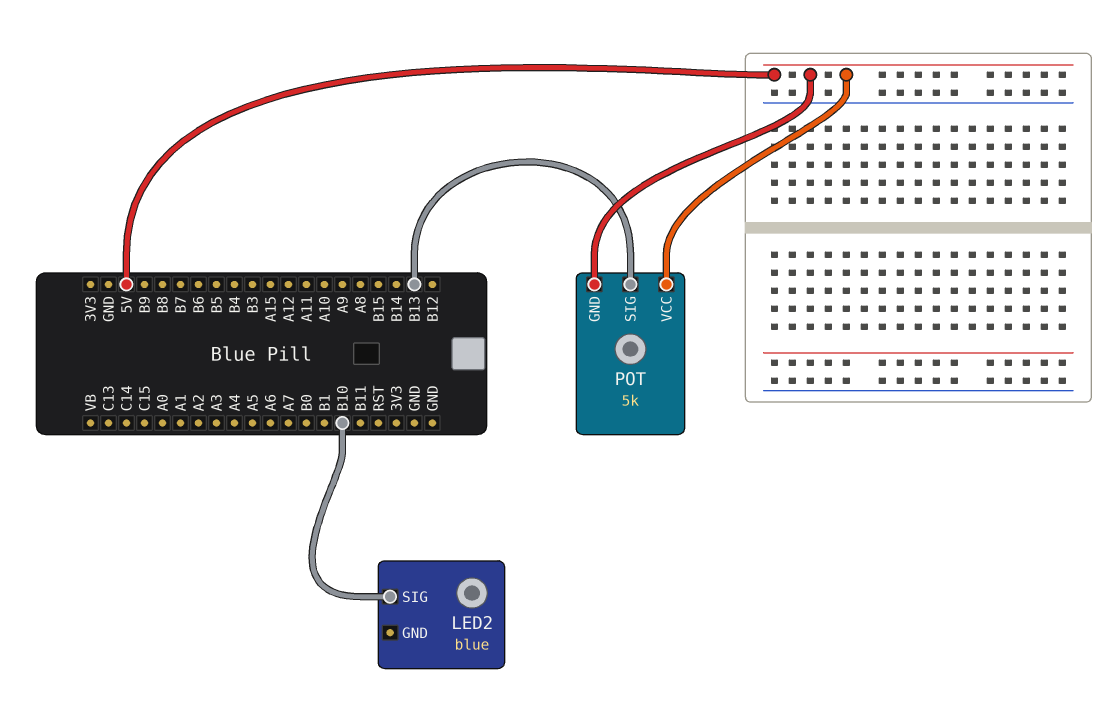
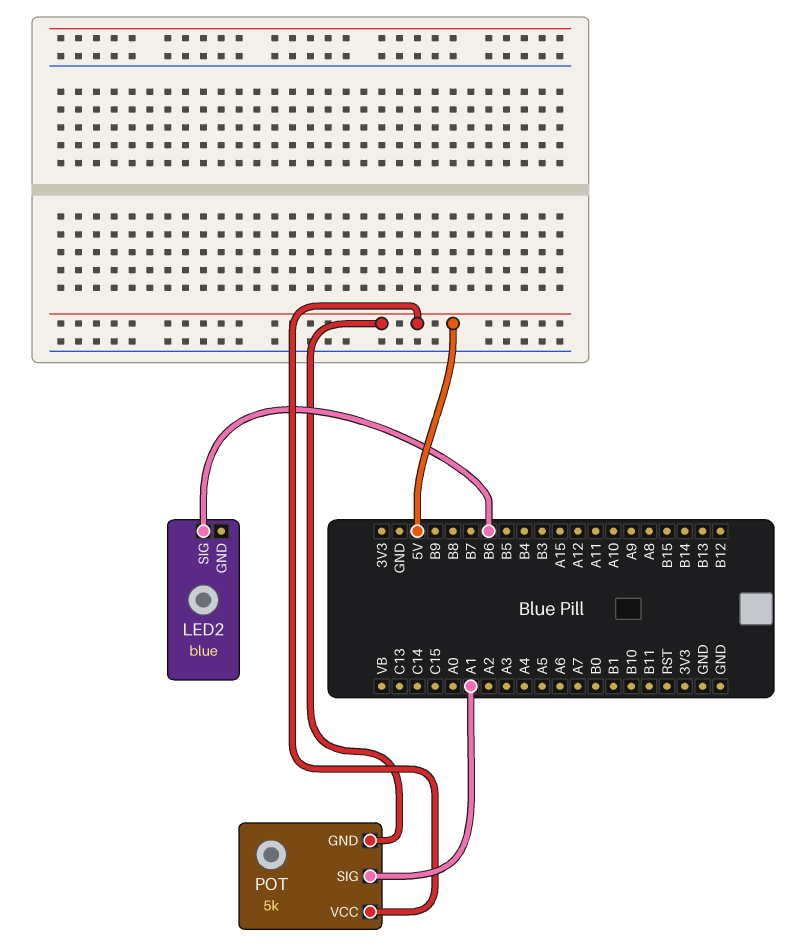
LED2 pin SIG: B10 -> B6
POT pin SIG: B13 -> A1

